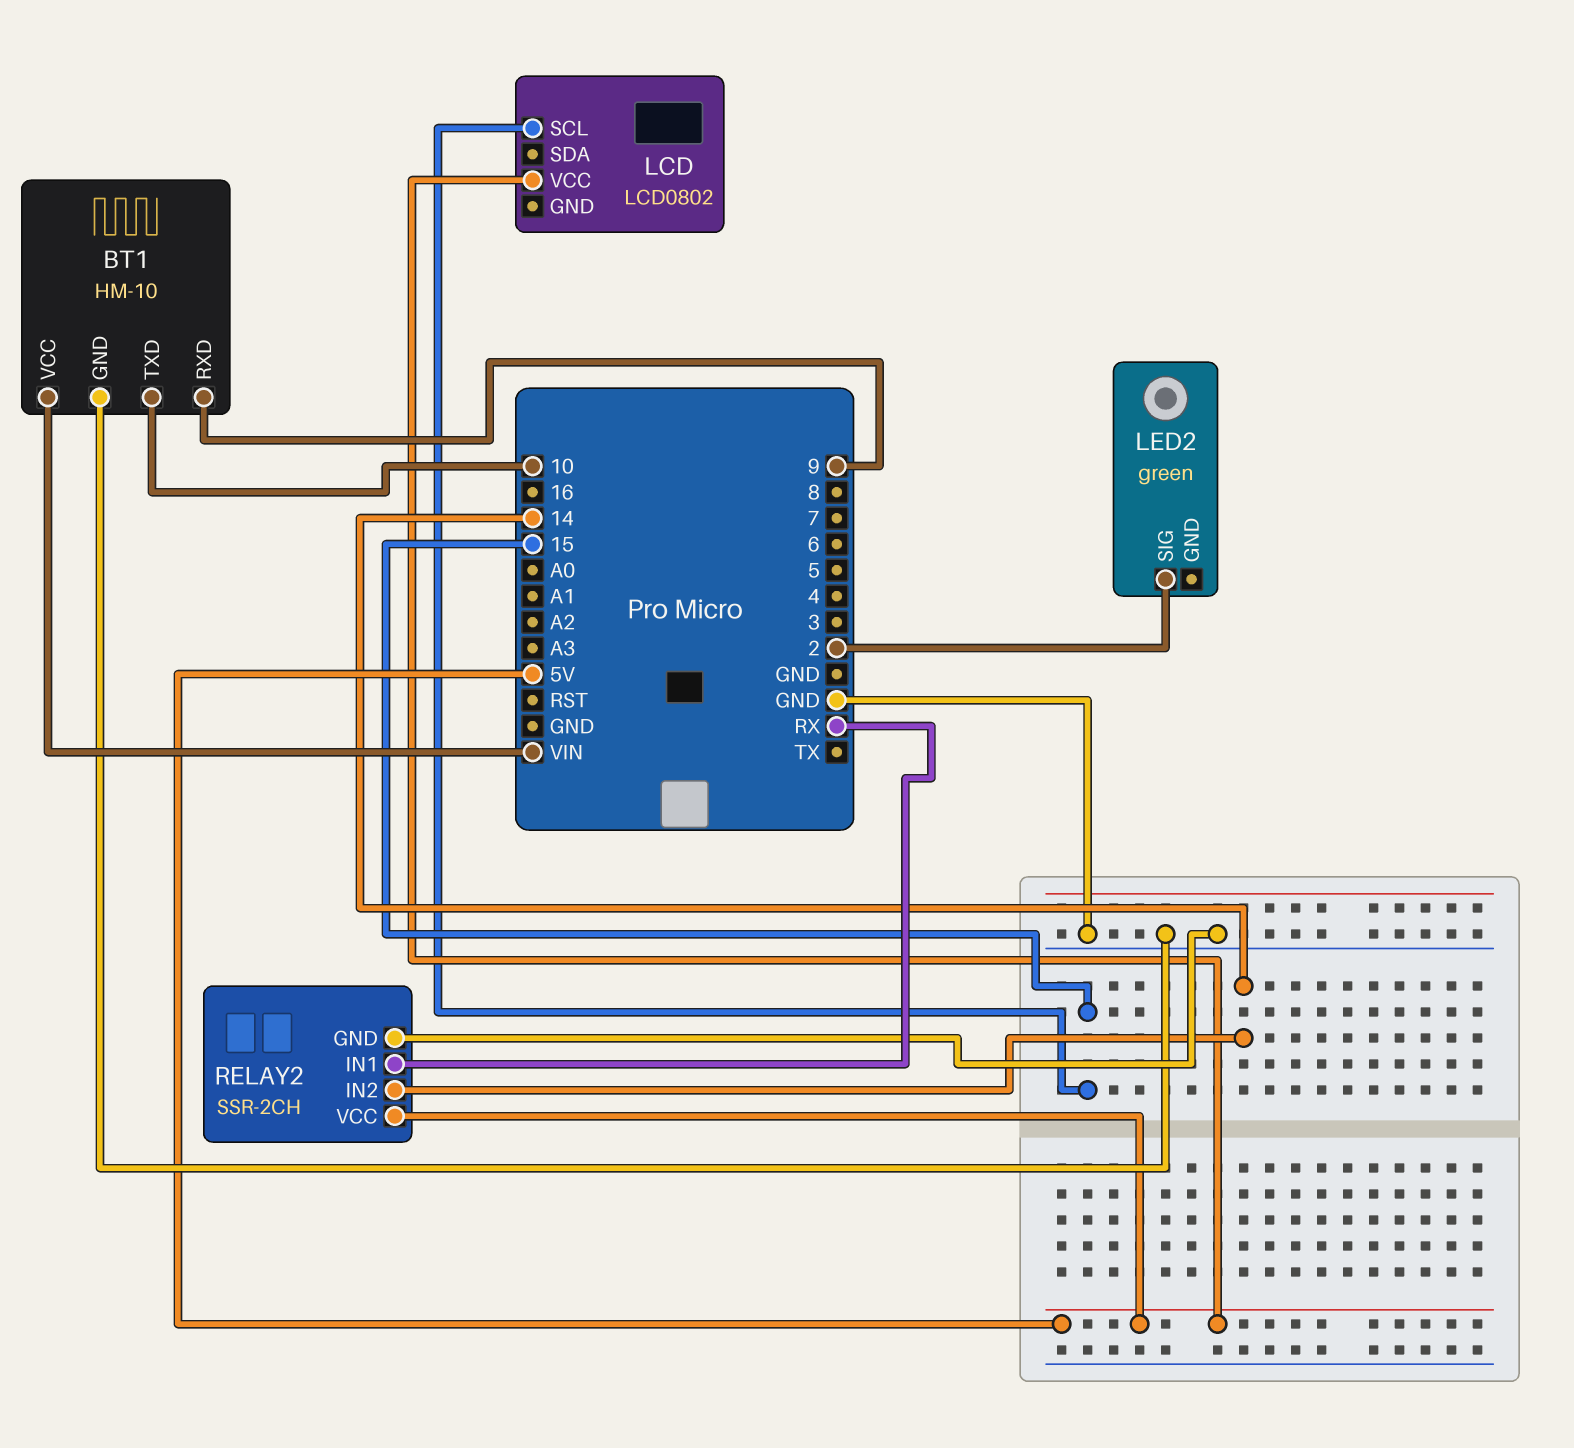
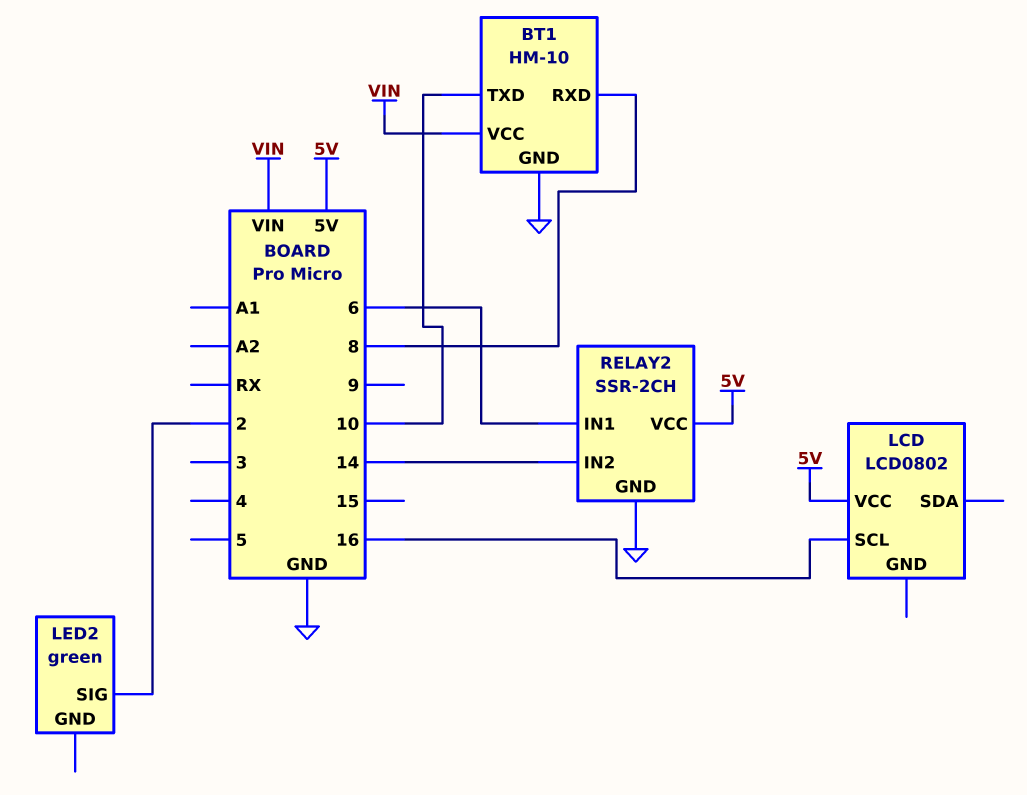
BT1 pin RXD: 9 -> 8
LCD pin SCL: 15 -> 16
RELAY2 pin IN1: RX -> 6

